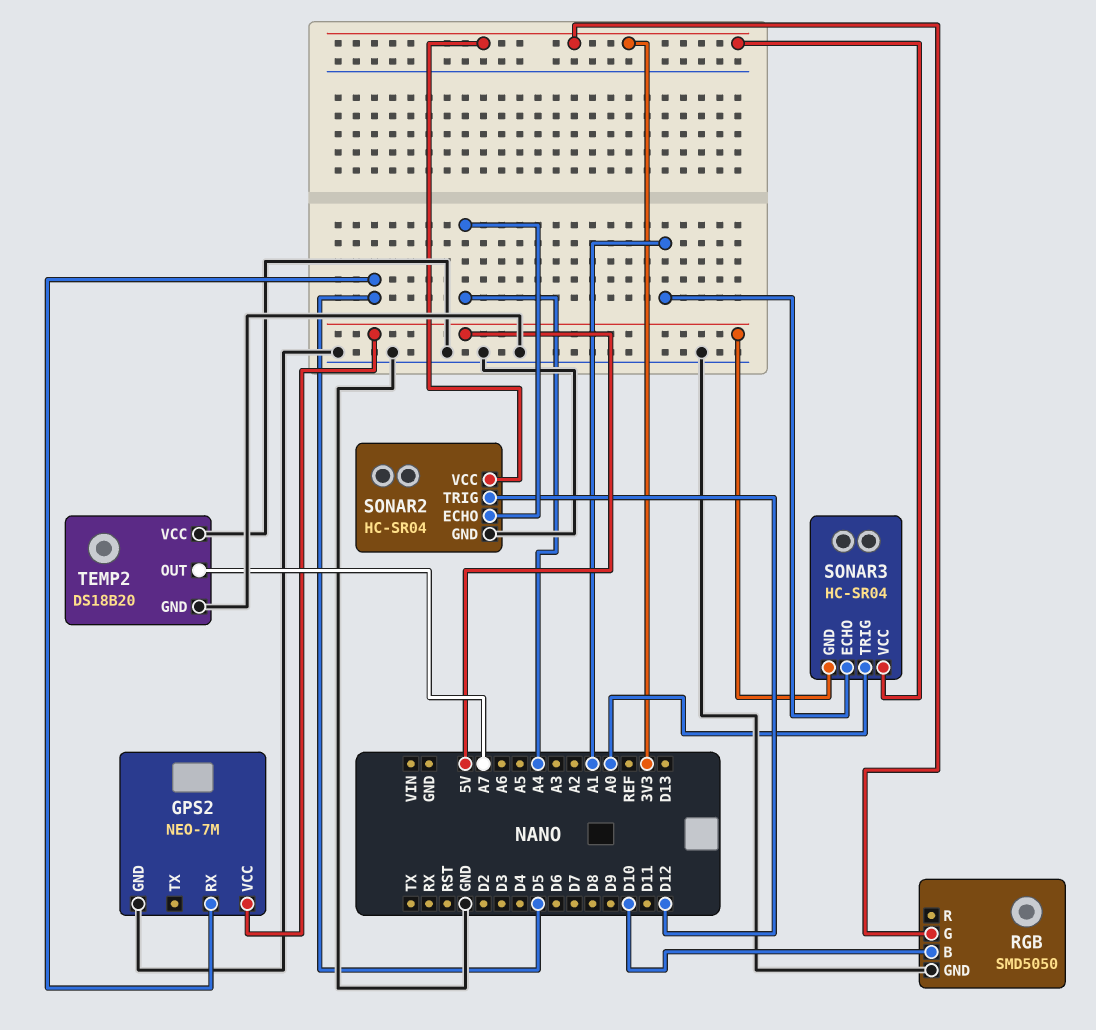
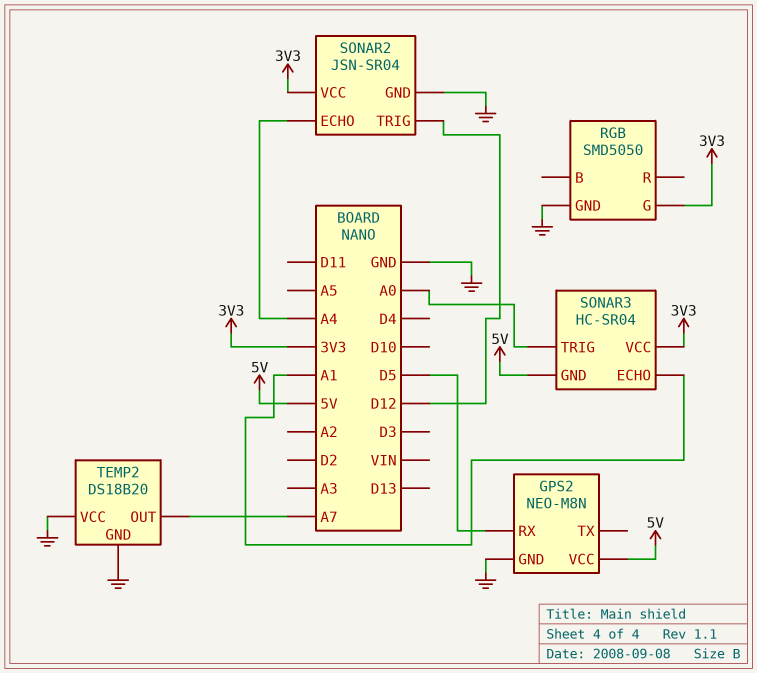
GPS2: NEO-7M -> NEO-M8N
RGB pin B: D10 -> none
SONAR2: HC-SR04 -> JSN-SR04

